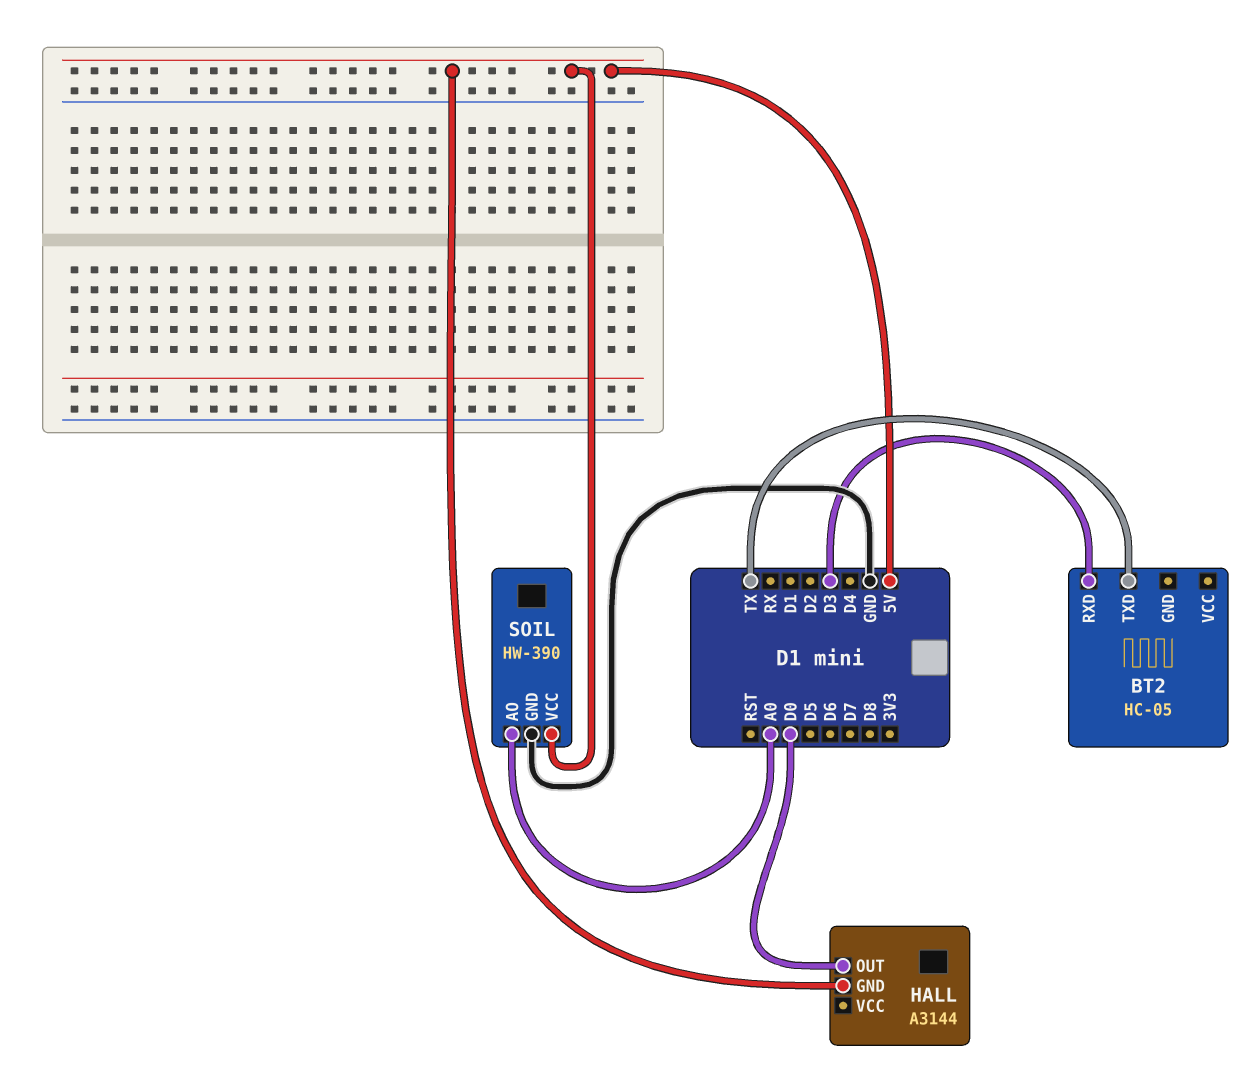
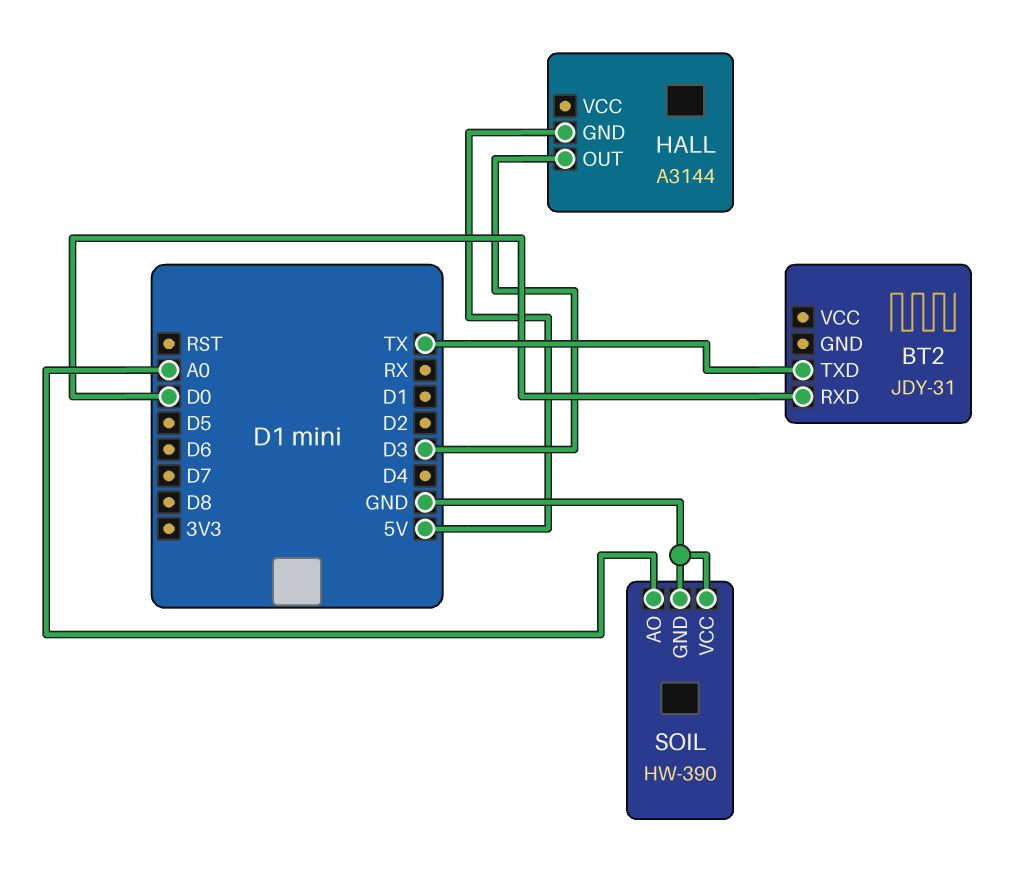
BT2: HC-05 -> JDY-31
BT2 pin RXD: D3 -> D0
HALL pin OUT: D0 -> D3
SOIL pin VCC: 5V -> GND

